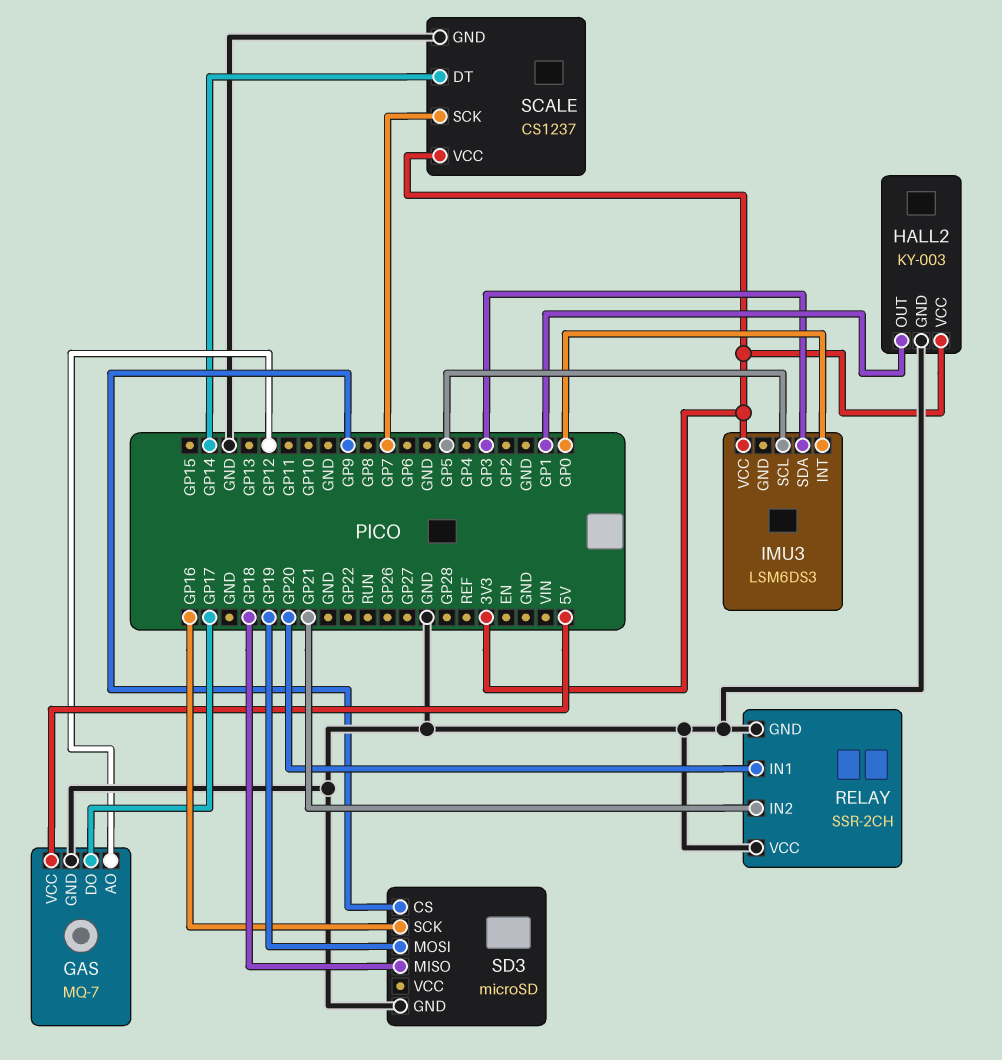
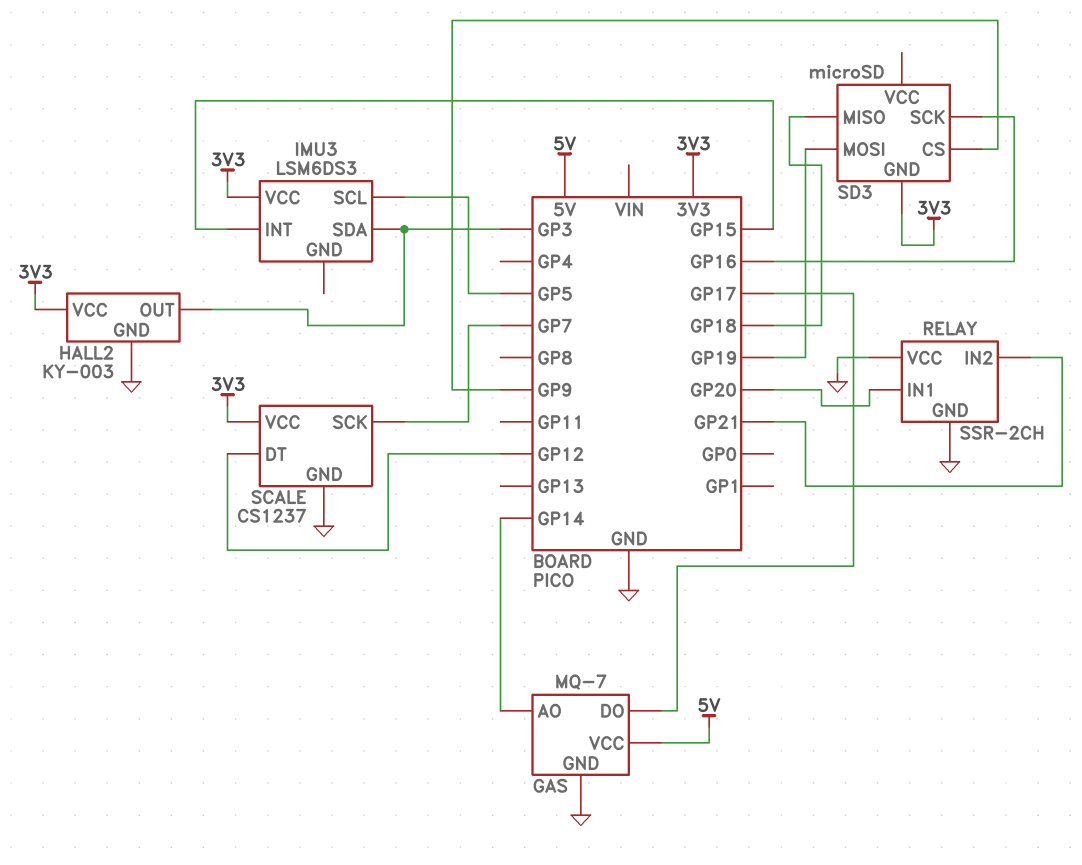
GAS pin AO: GP12 -> GP14
HALL2 pin OUT: GP1 -> GP3
IMU3 pin INT: GP0 -> GP15
SCALE pin DT: GP14 -> GP12
SD3 pin GND: GND -> 3V3

